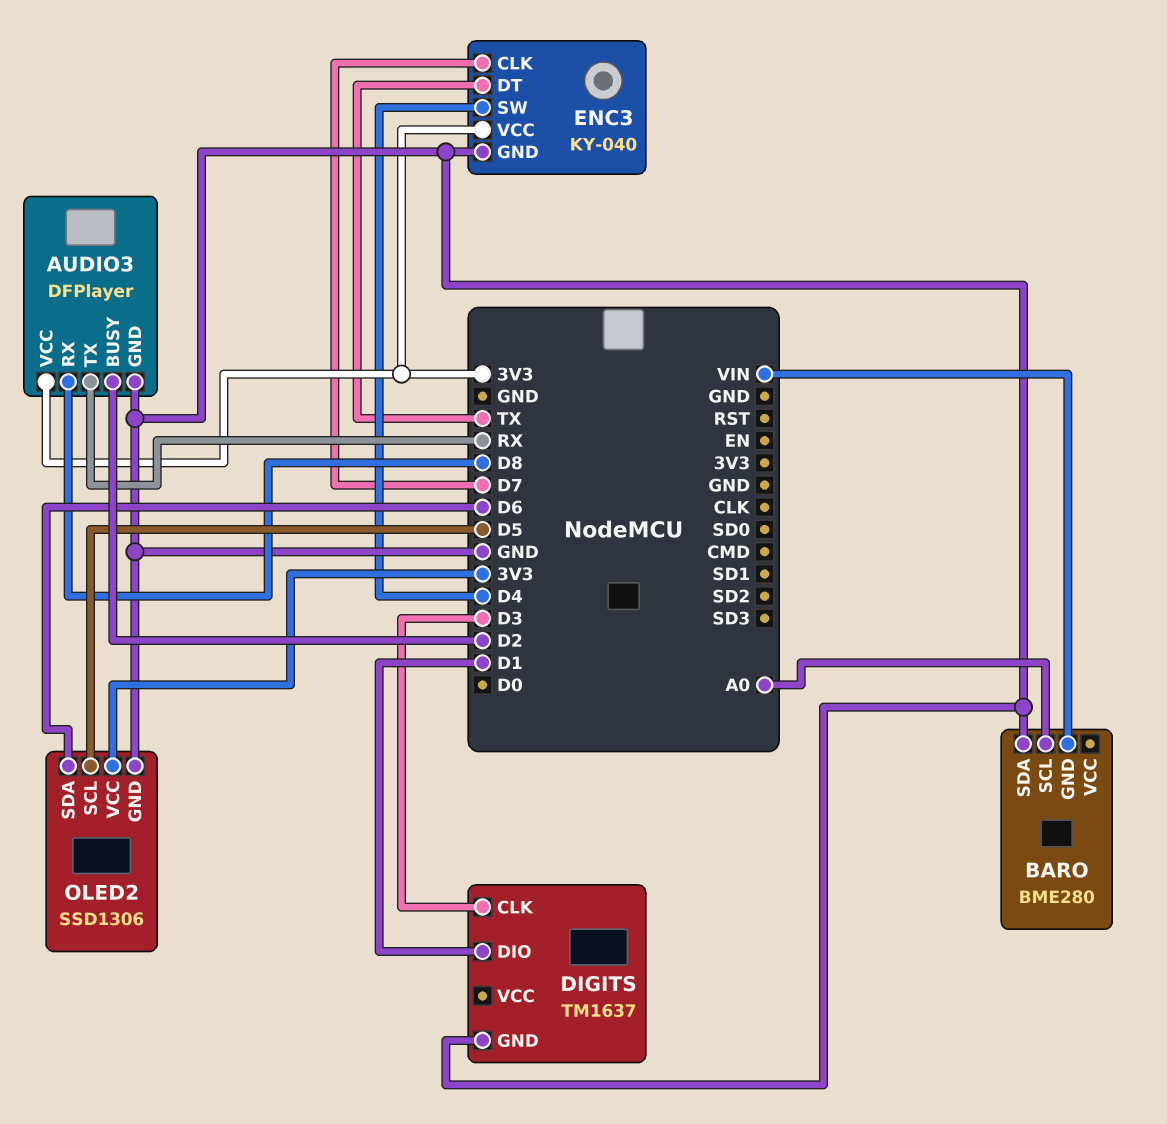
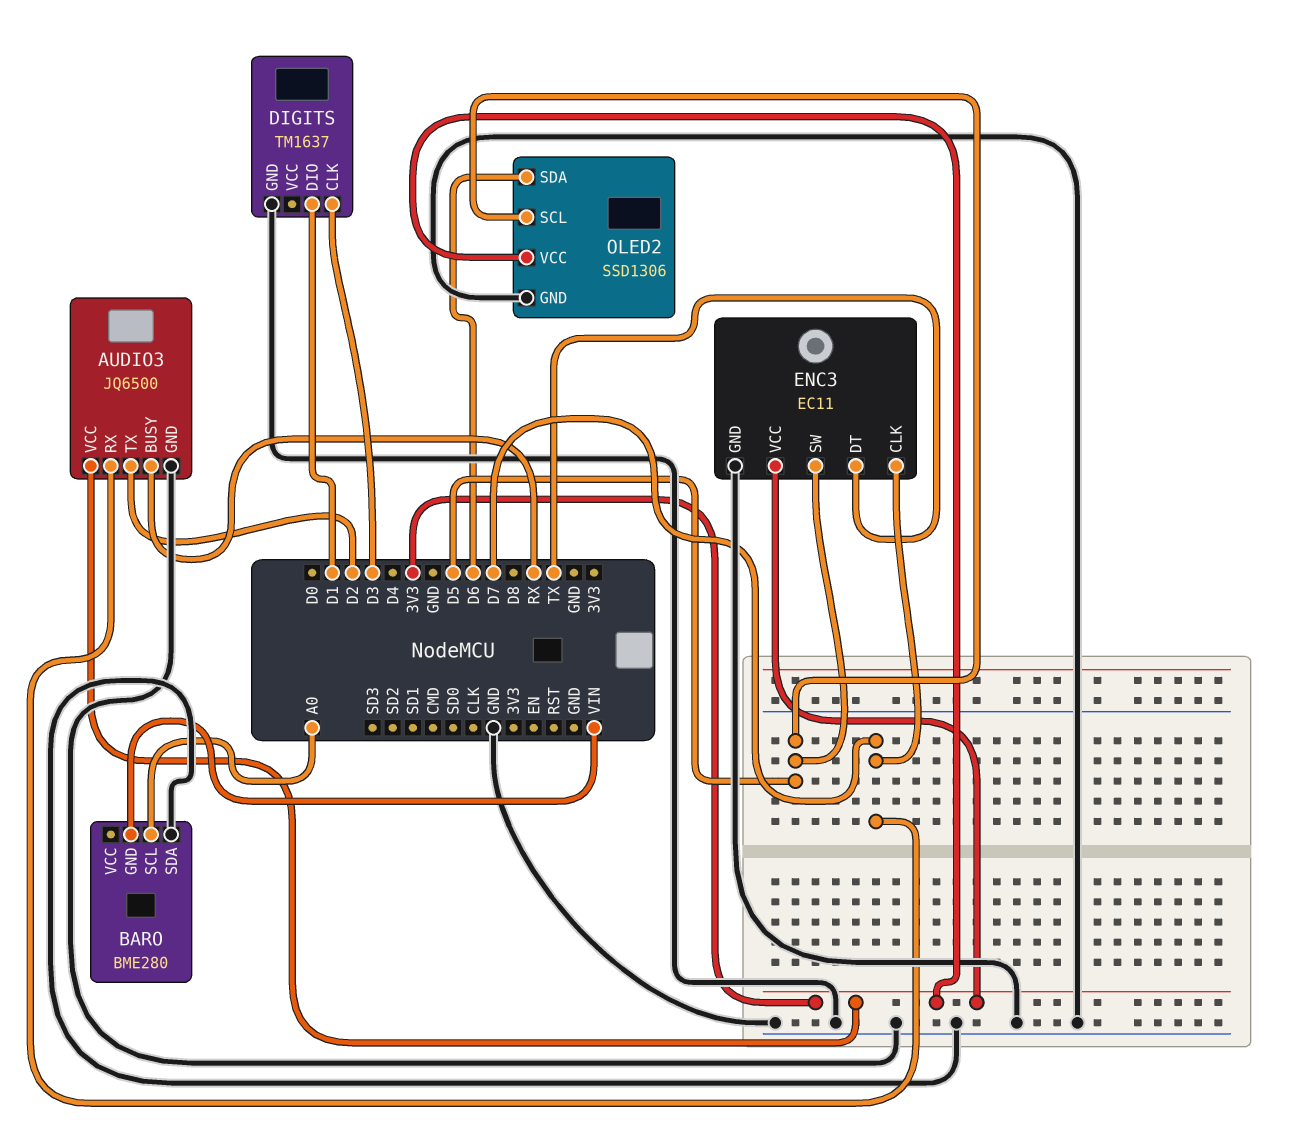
AUDIO3: DFPlayer -> JQ6500
AUDIO3 pin BUSY: D2 -> RX
AUDIO3 pin RX: D8 -> D7
AUDIO3 pin TX: RX -> D2
ENC3: KY-040 -> EC11
ENC3 pin SW: D4 -> D5

